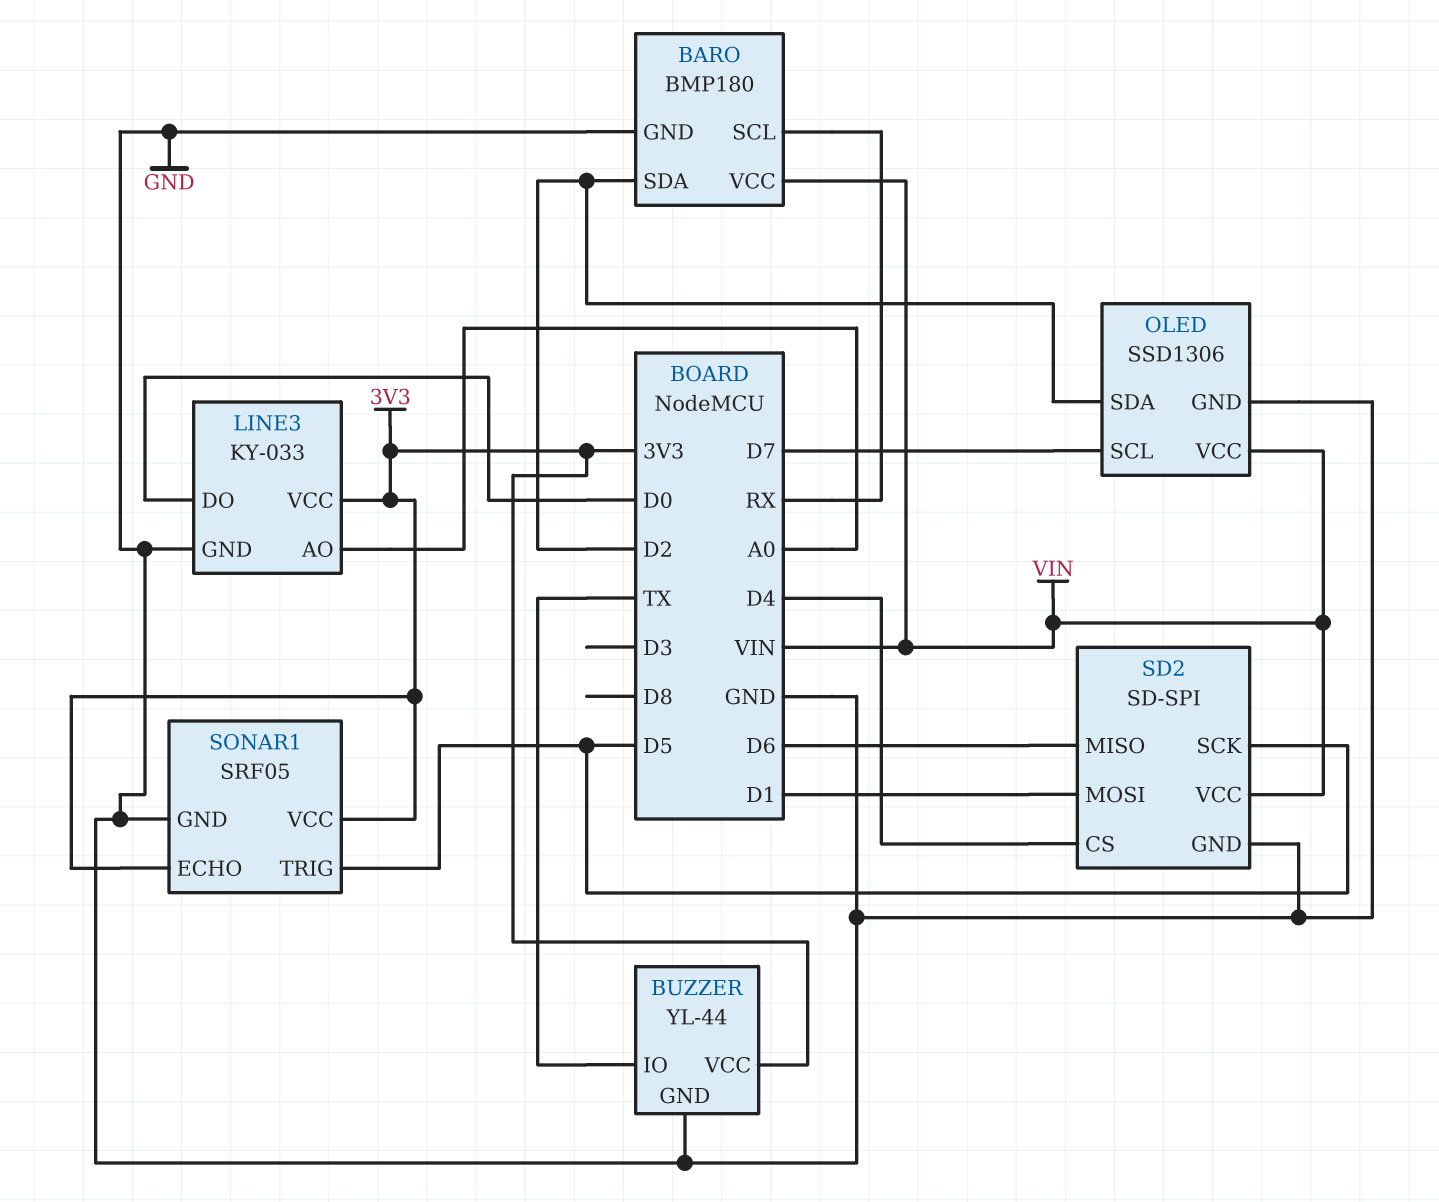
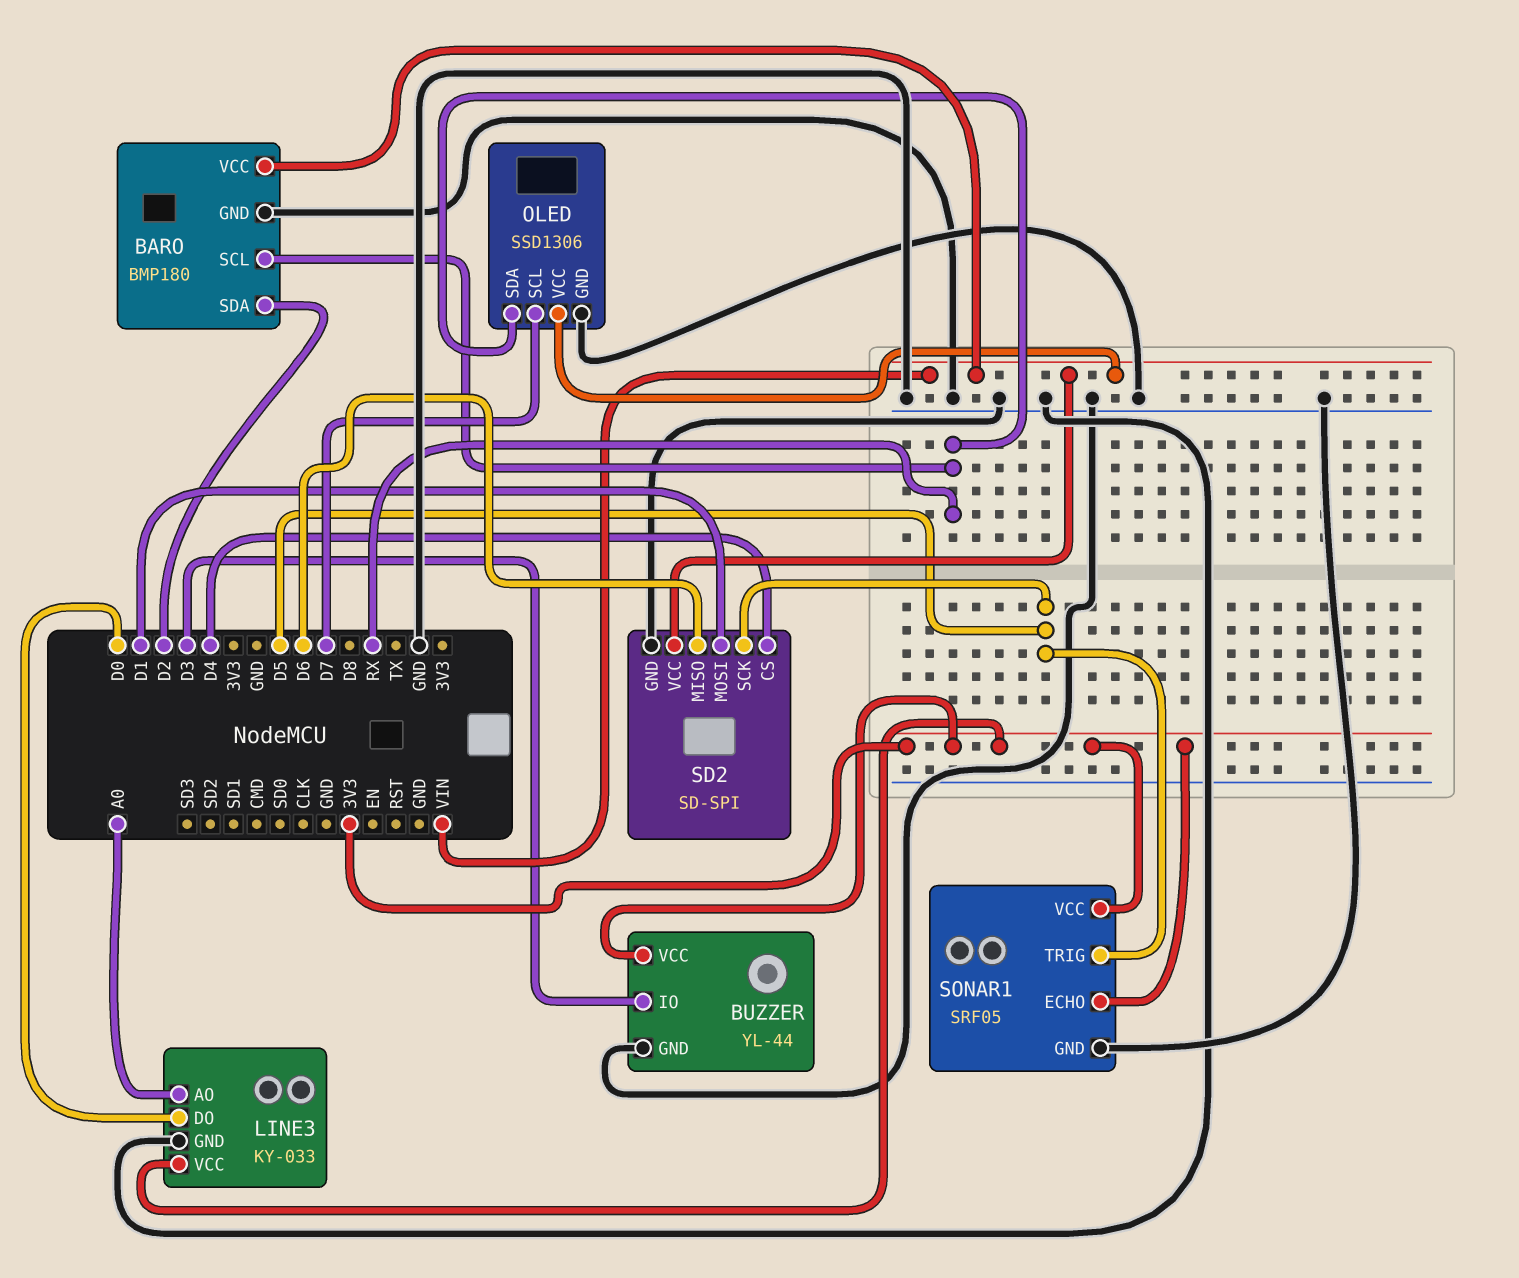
BUZZER pin IO: TX -> D3
OLED pin SDA: D2 -> RX

